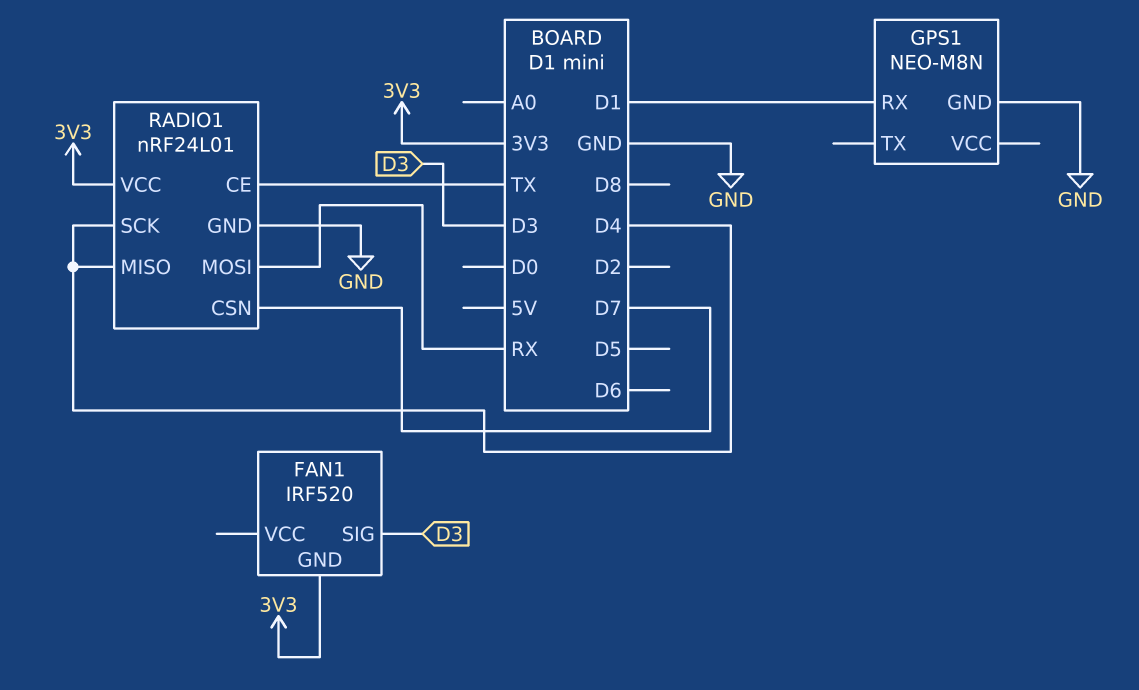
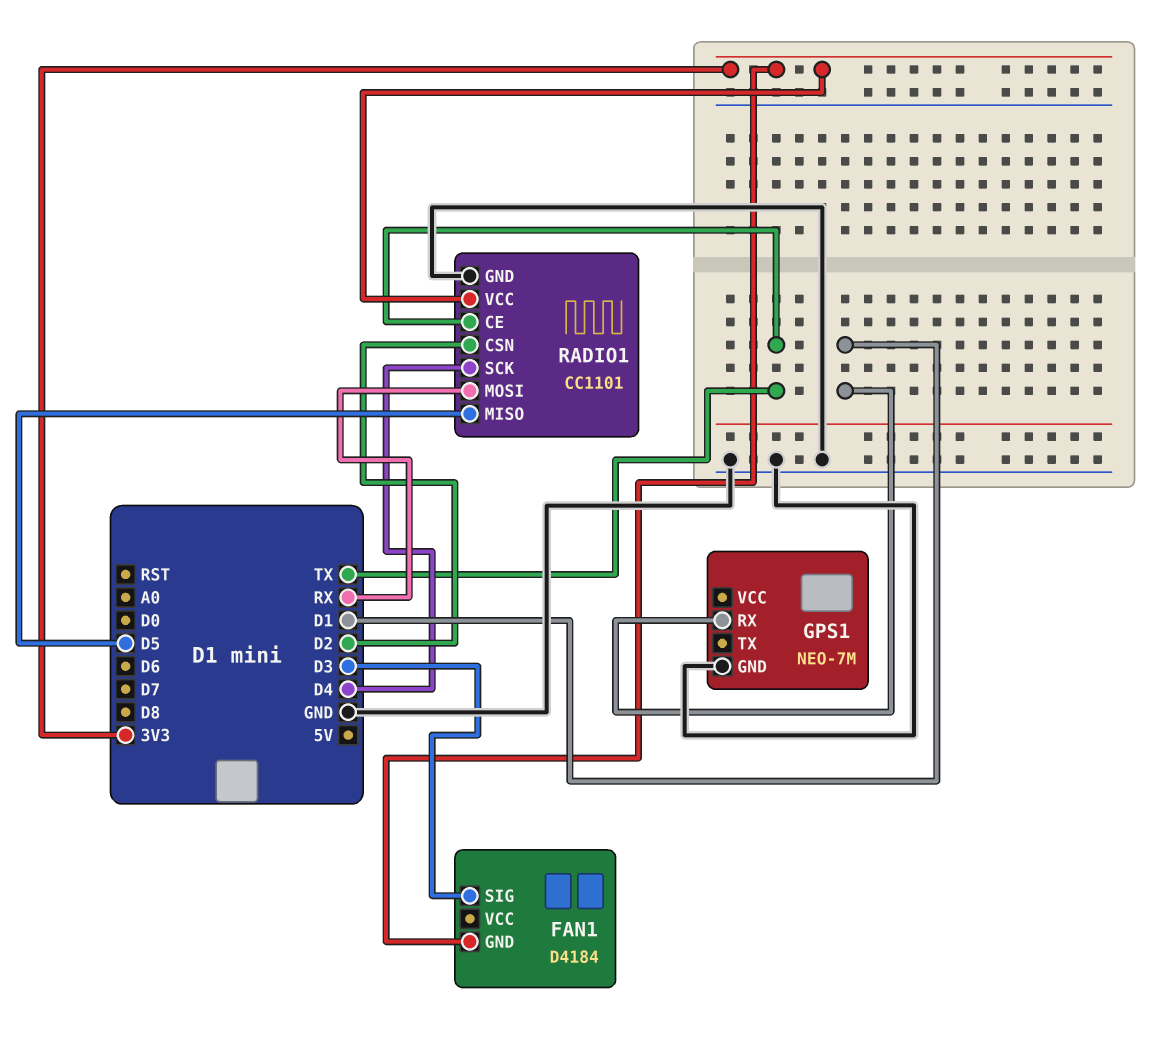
FAN1: IRF520 -> D4184
GPS1: NEO-M8N -> NEO-7M
RADIO1: nRF24L01 -> CC1101
RADIO1 pin CSN: D7 -> D2
RADIO1 pin MISO: D4 -> D5

